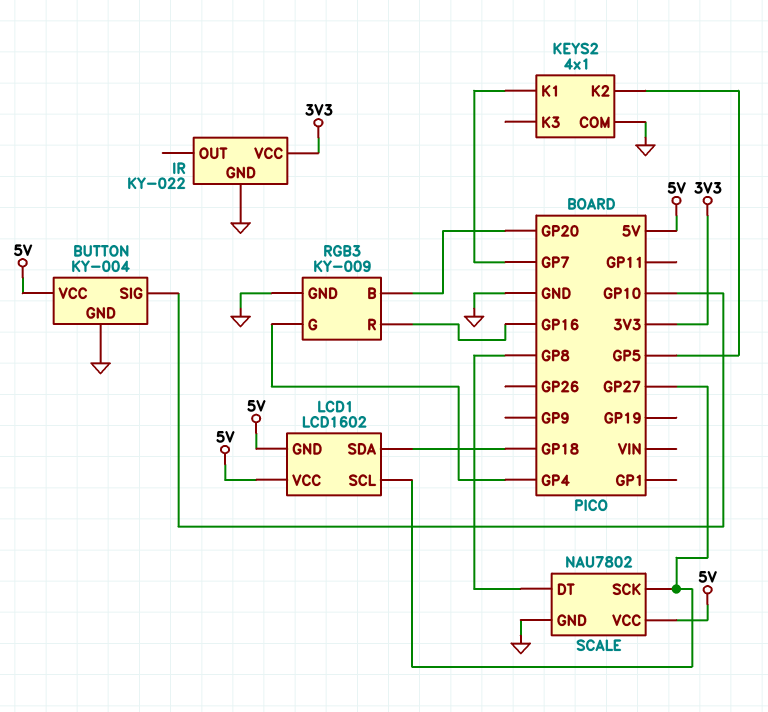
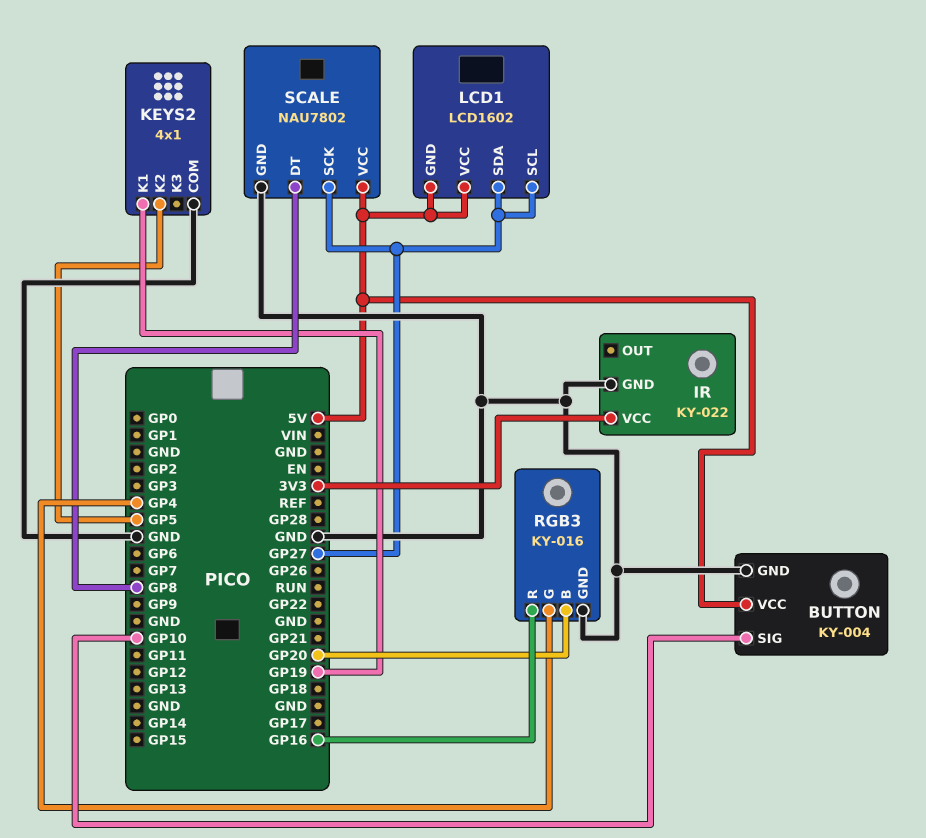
KEYS2 pin K1: GP7 -> GP19
LCD1 pin SDA: GP18 -> GP27
RGB3: KY-009 -> KY-016

